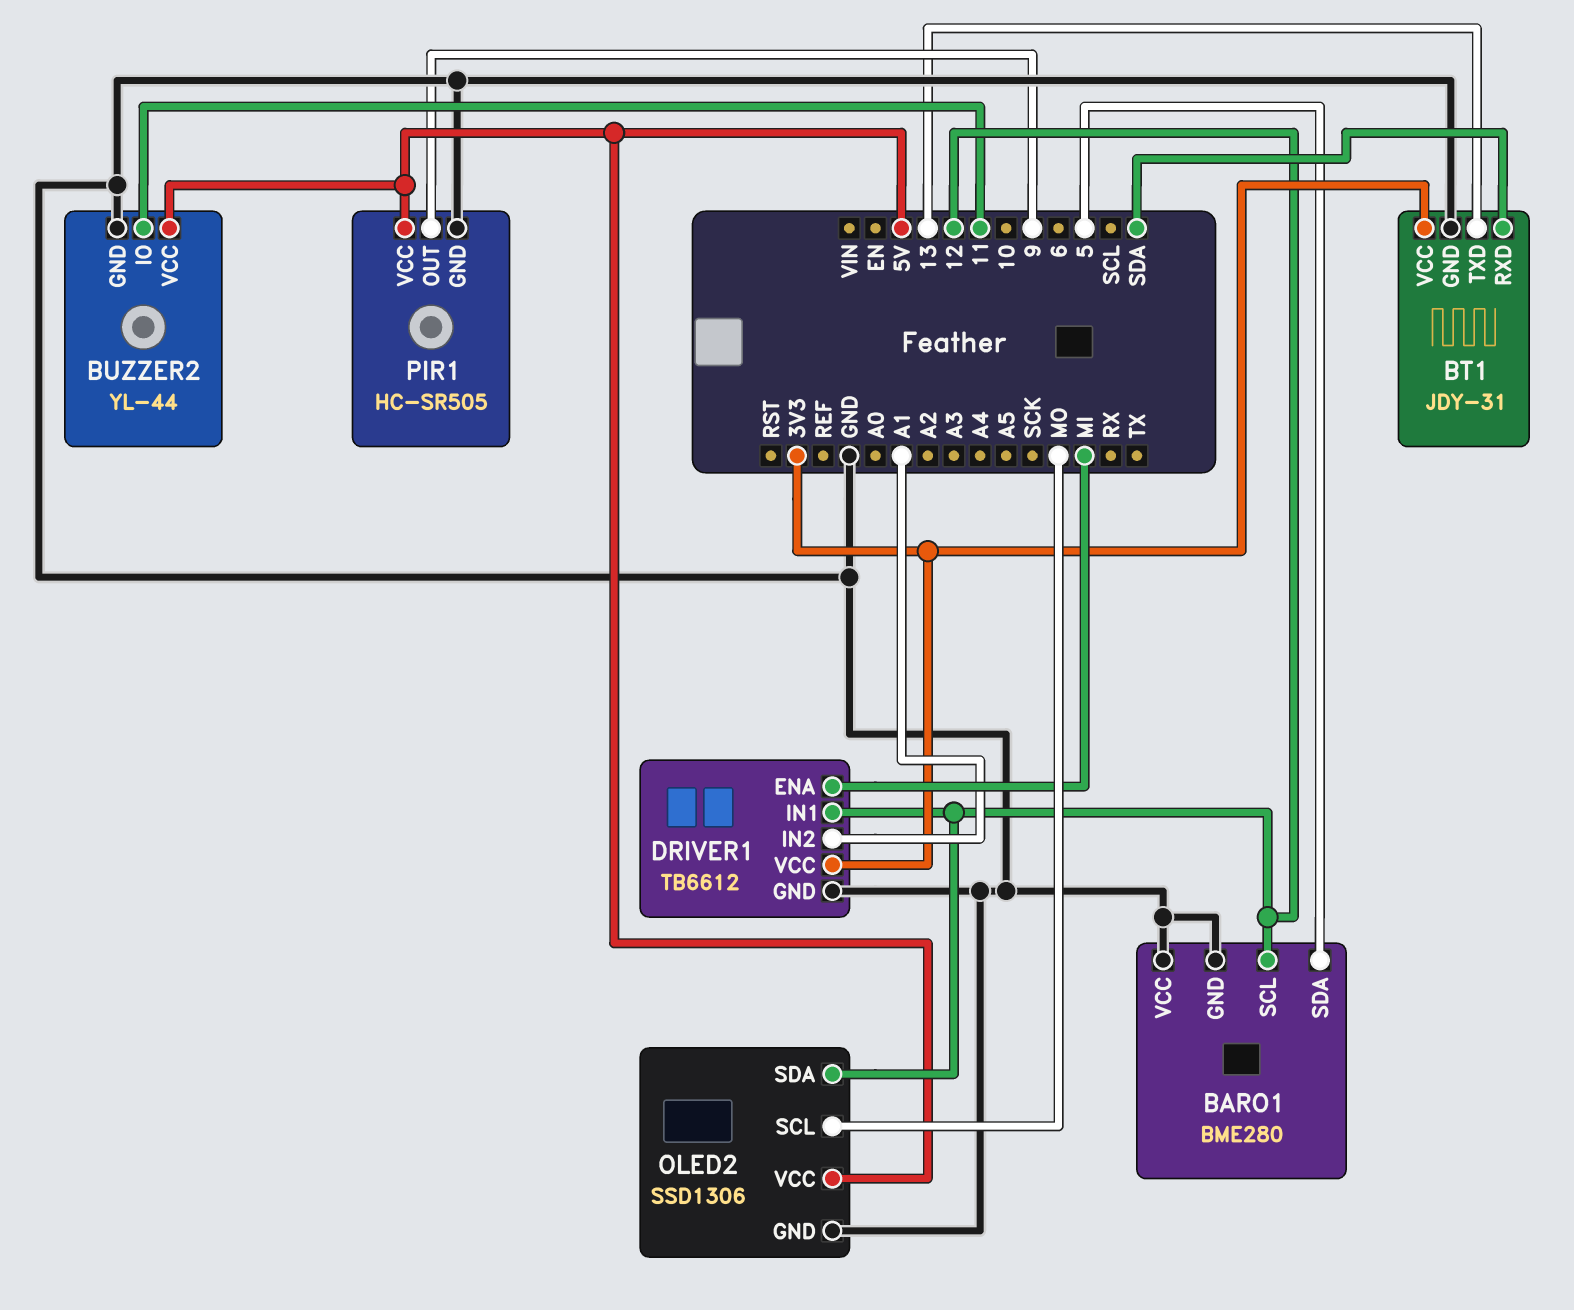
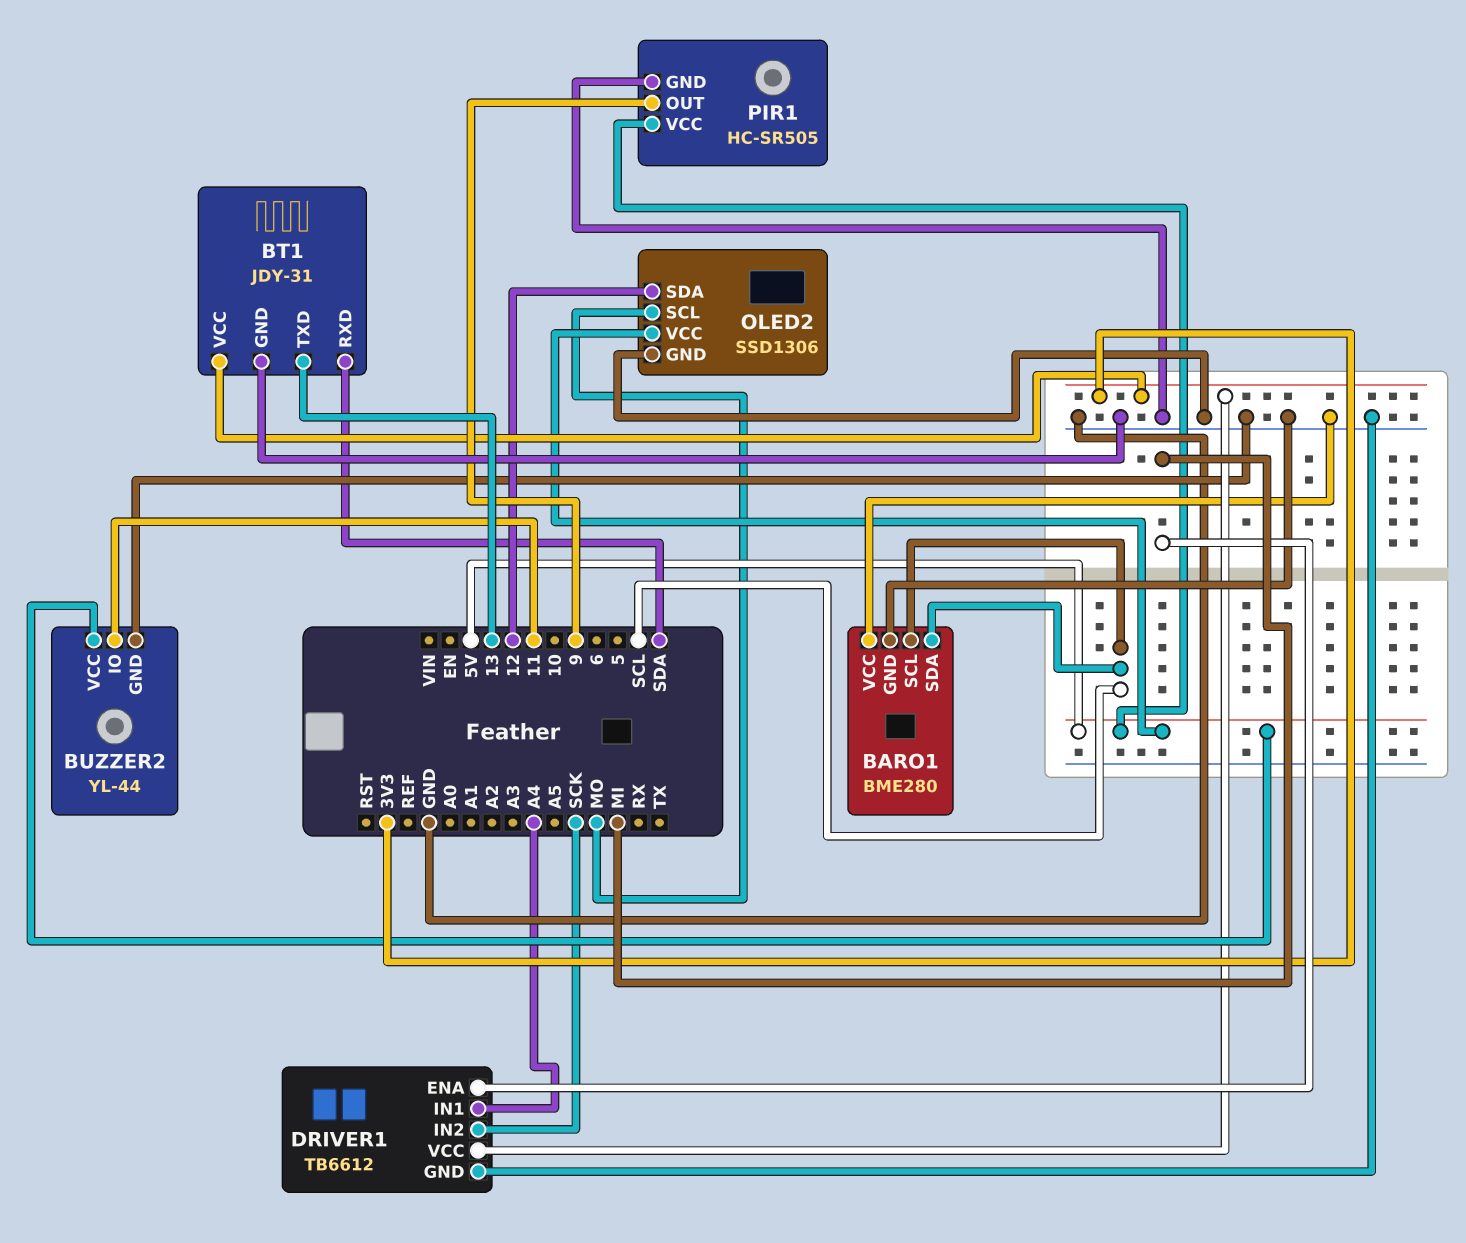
BARO1 pin SCL: 12 -> SCL
BARO1 pin SDA: 5 -> SCL
DRIVER1 pin IN1: 12 -> A4
DRIVER1 pin IN2: A1 -> SCK

